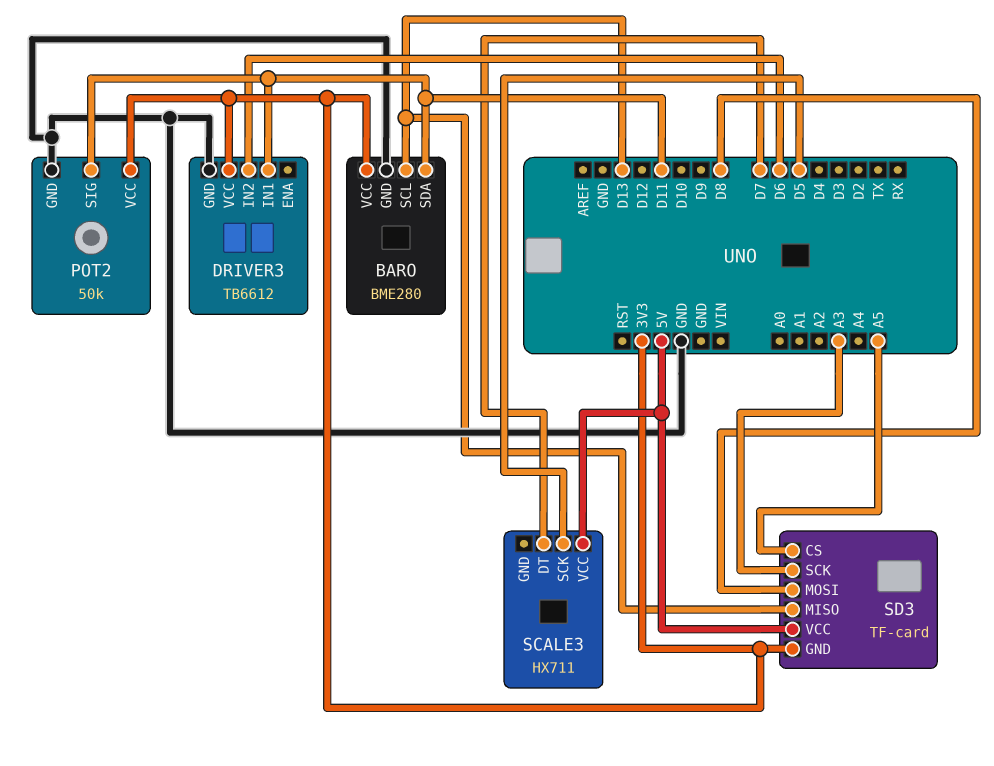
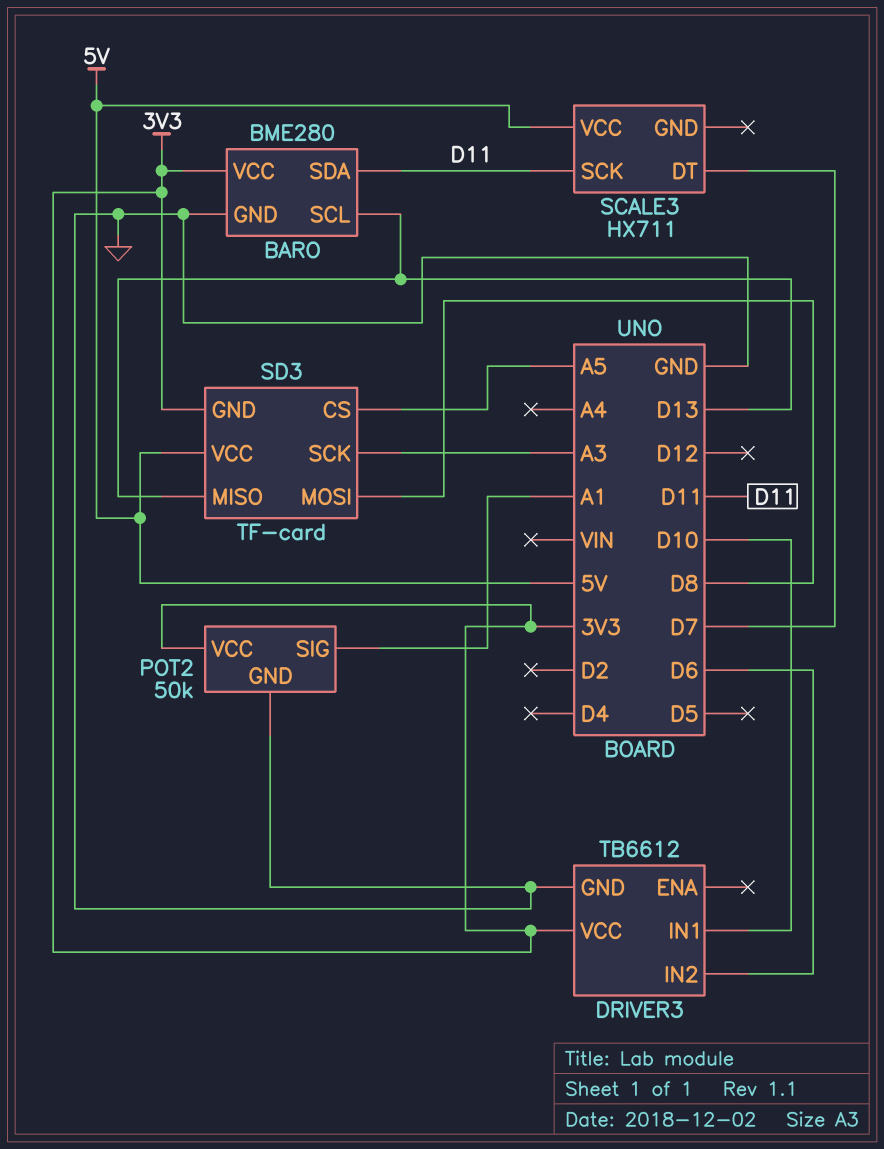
DRIVER3 pin IN1: D11 -> D10
POT2 pin SIG: D11 -> A1
SCALE3 pin SCK: D5 -> D11

